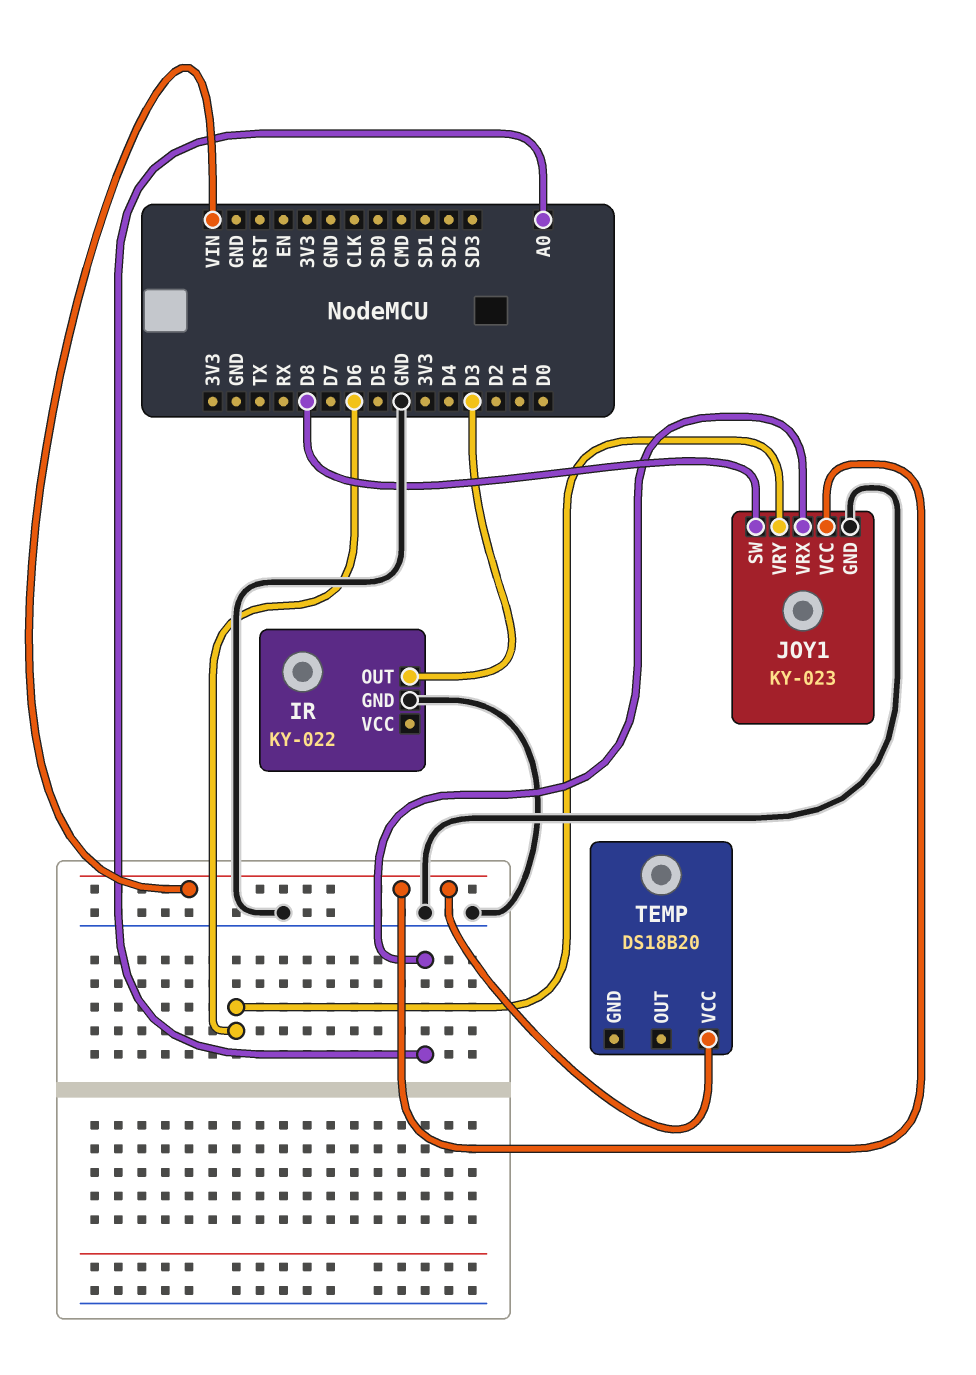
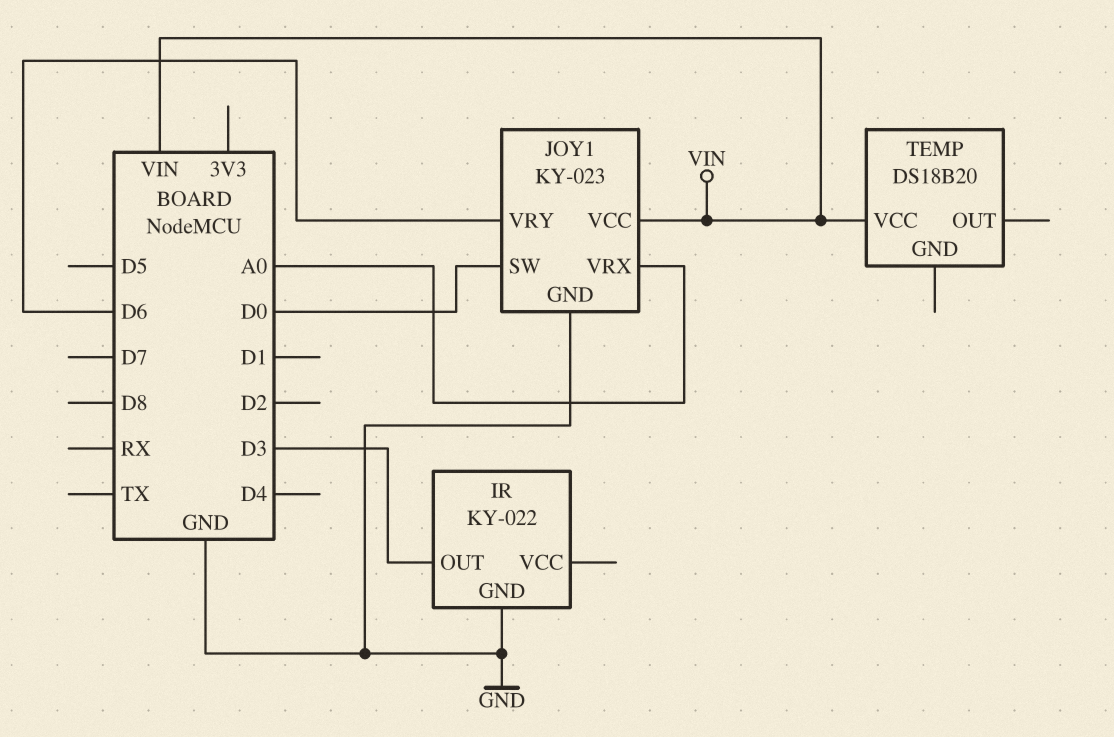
JOY1 pin SW: D8 -> D0

